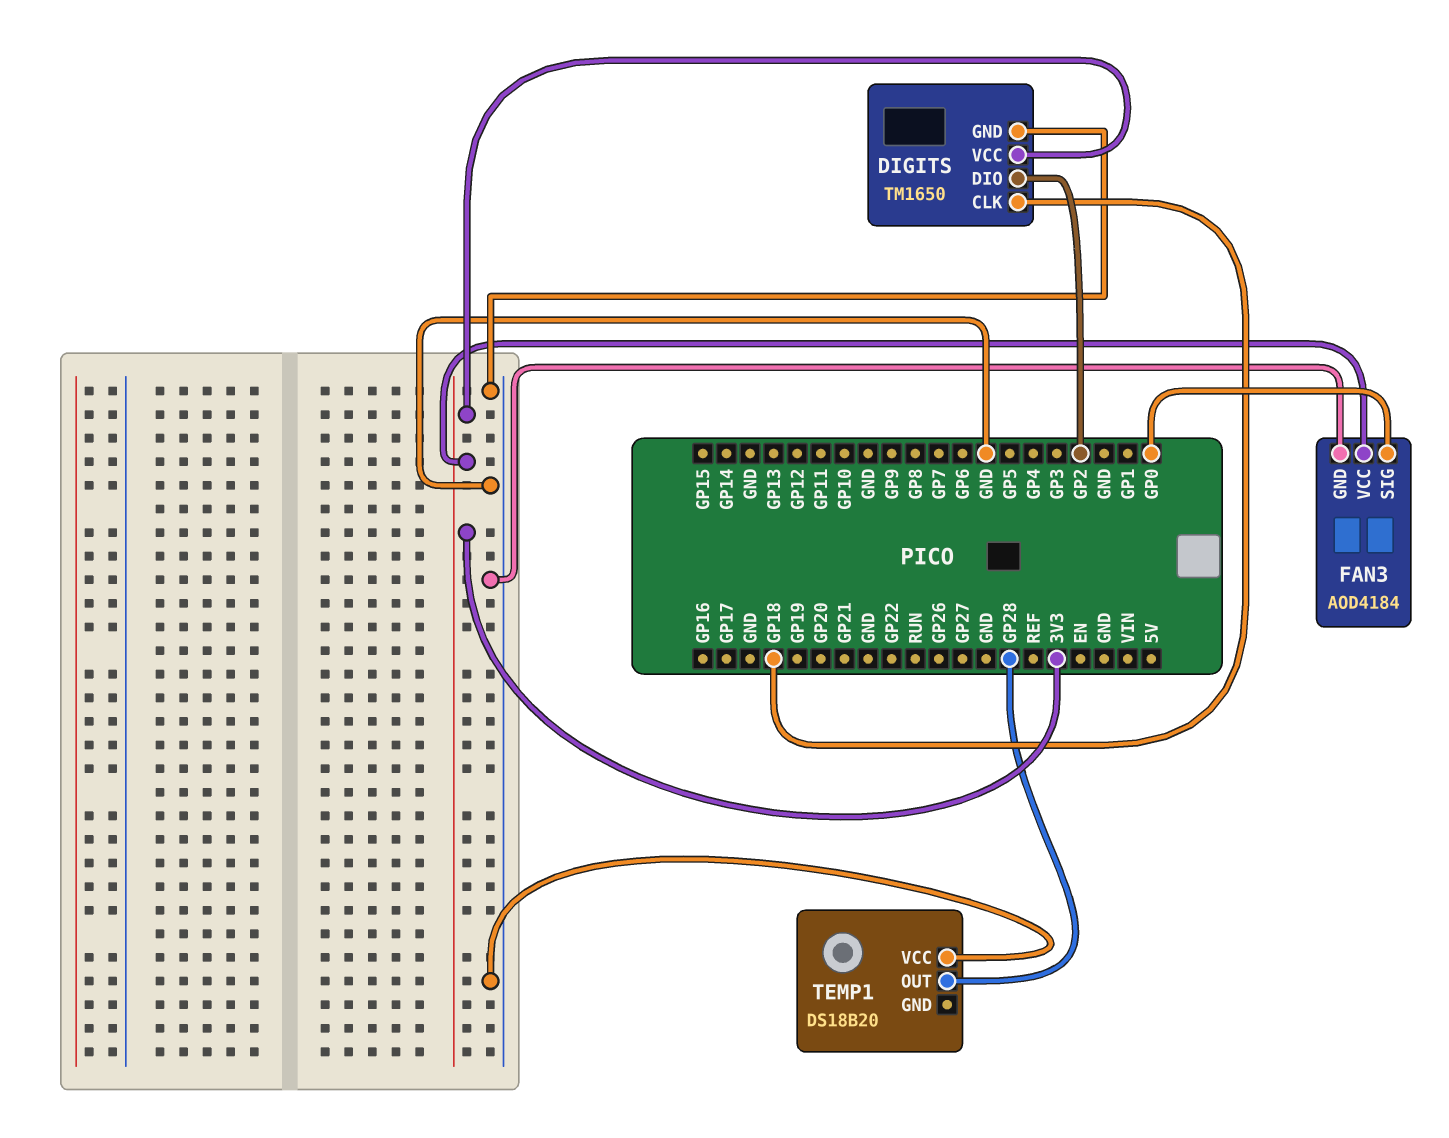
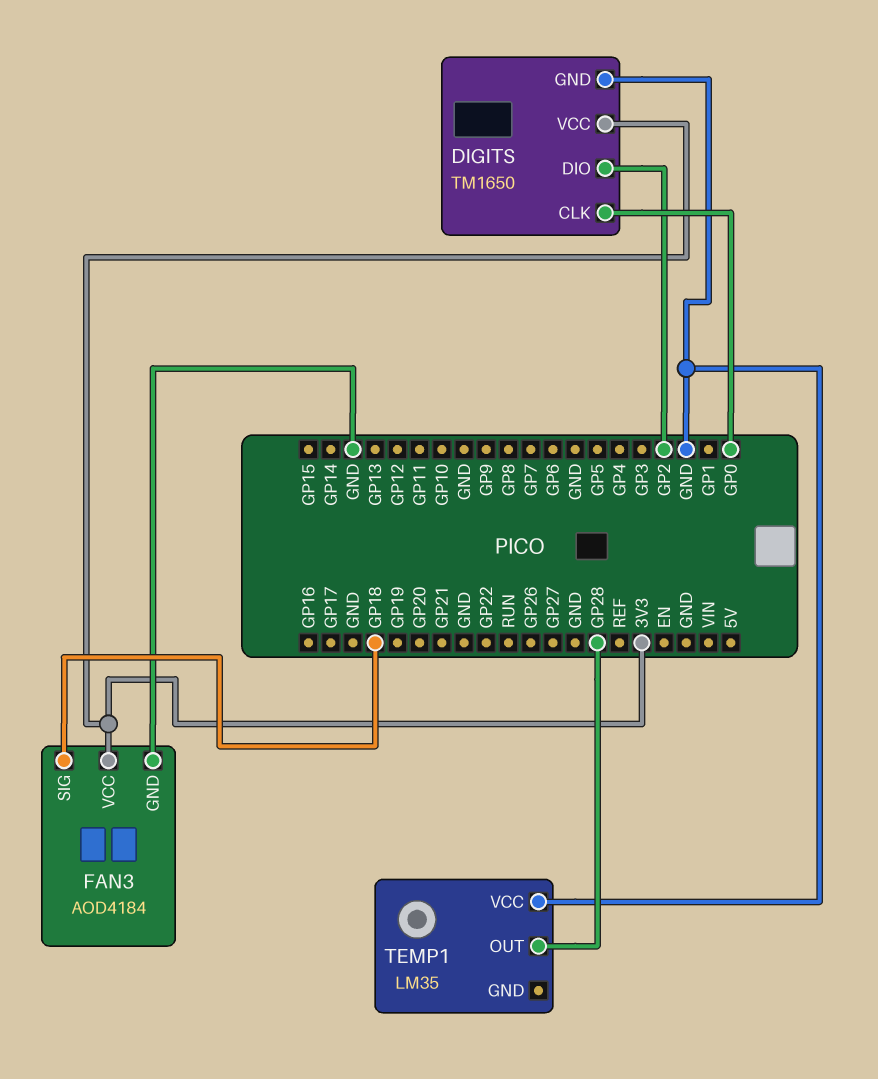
DIGITS pin CLK: GP18 -> GP0
FAN3 pin SIG: GP0 -> GP18
TEMP1: DS18B20 -> LM35

